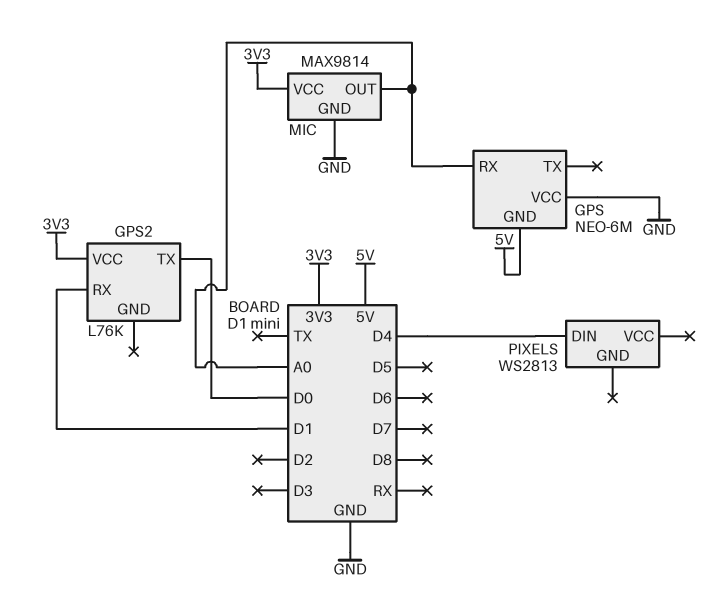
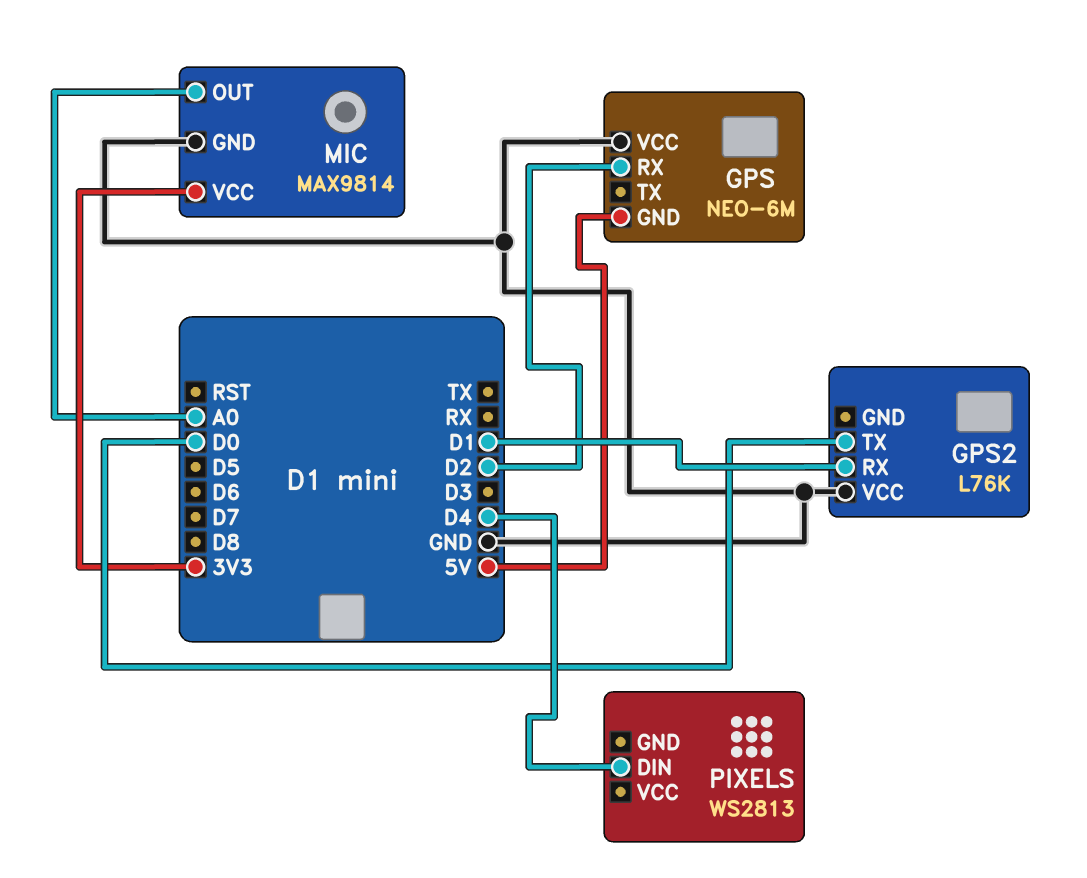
GPS pin RX: A0 -> D2
GPS2 pin VCC: 3V3 -> GND

